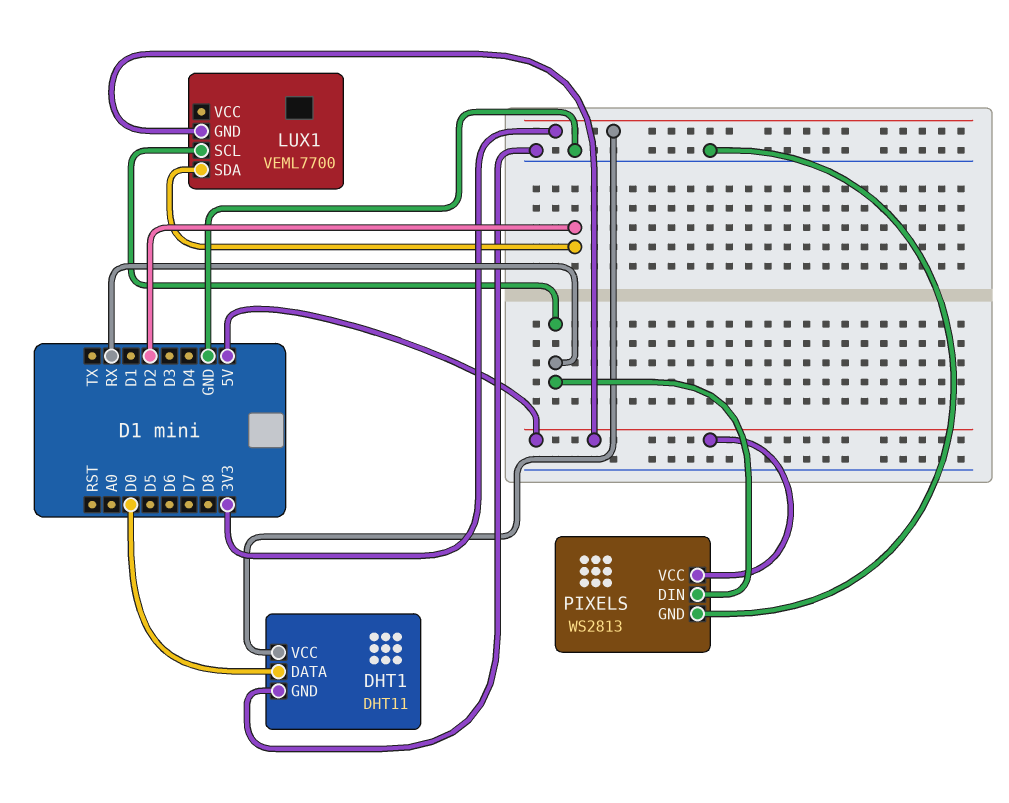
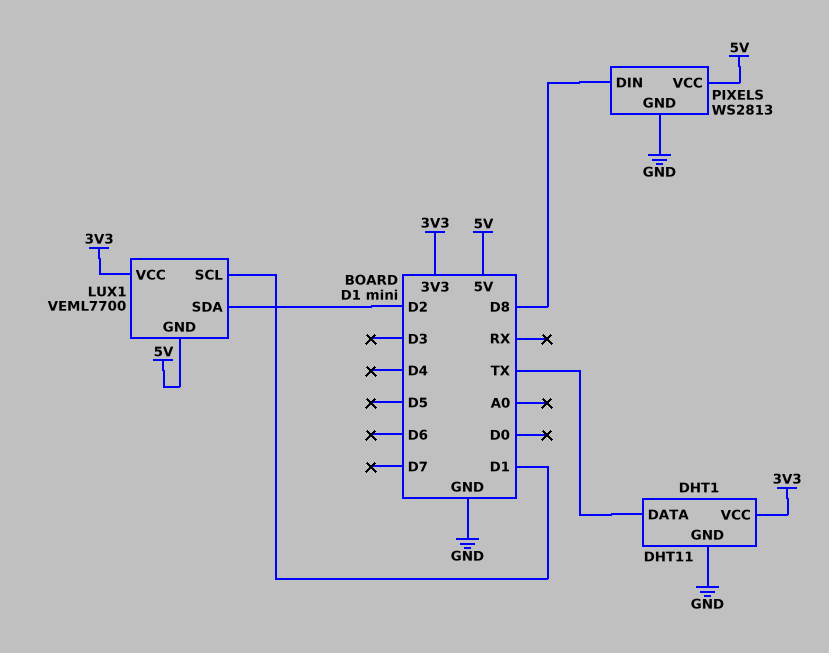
DHT1 pin DATA: D0 -> TX
LUX1 pin SCL: RX -> D1
LUX1 pin VCC: none -> 3V3
PIXELS pin DIN: RX -> D8

